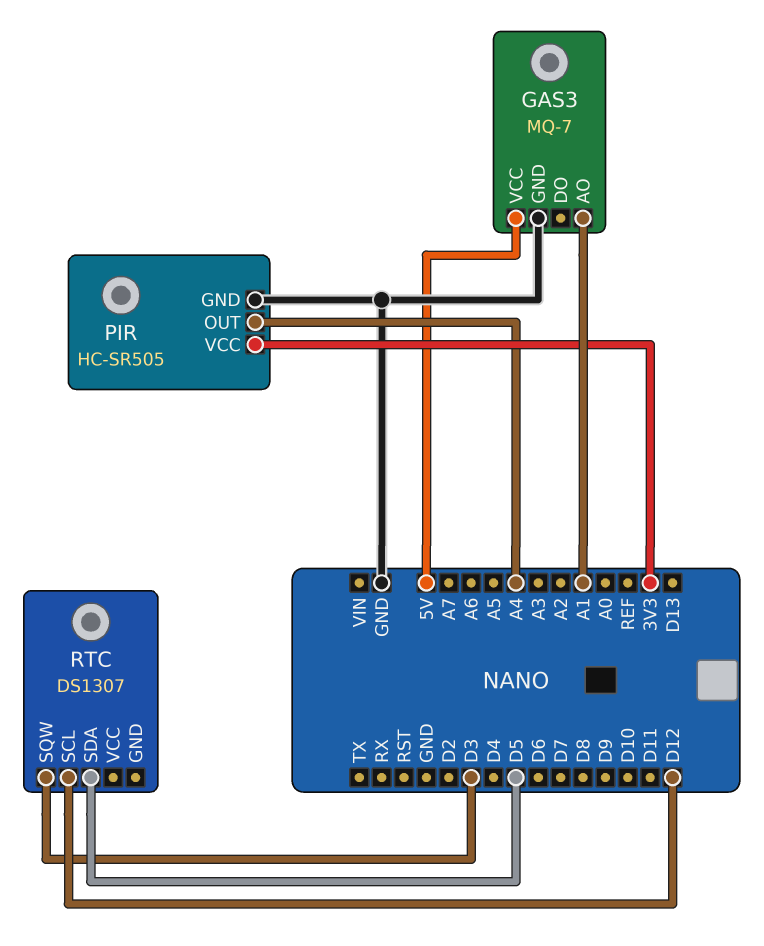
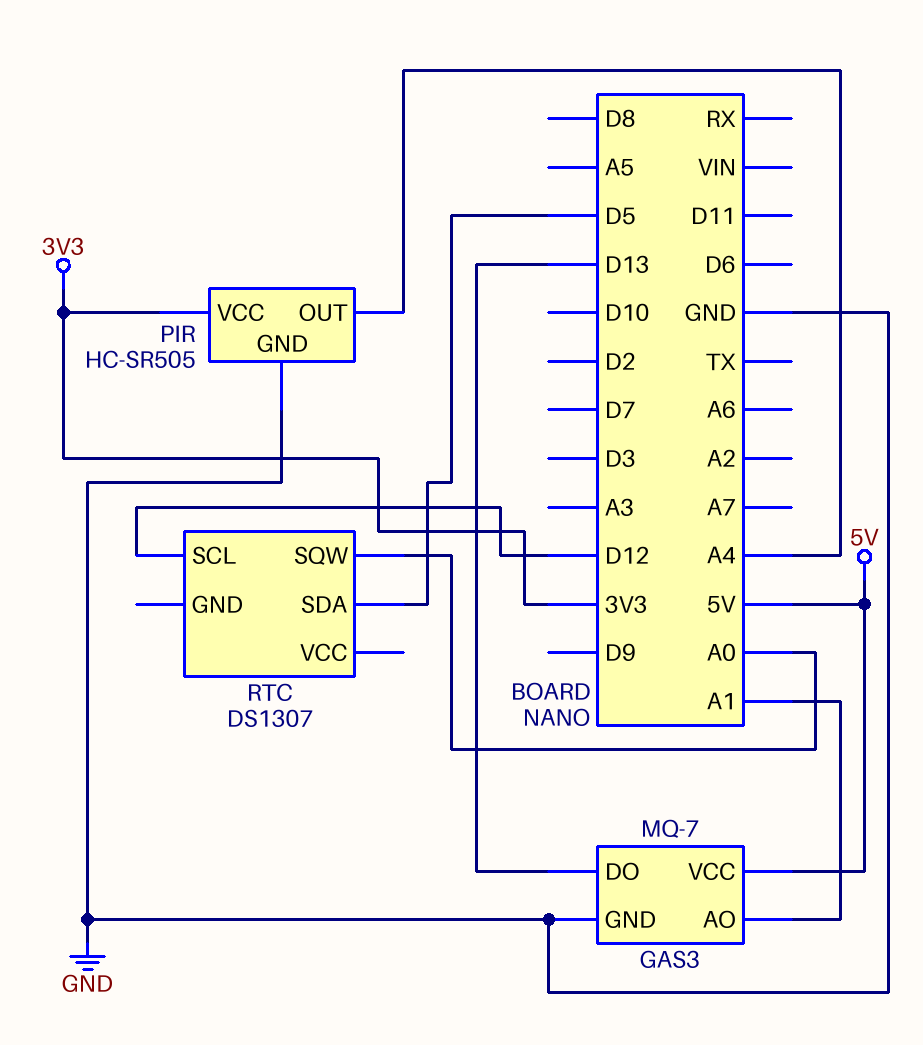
GAS3 pin DO: none -> D13
RTC pin SQW: D3 -> A0

